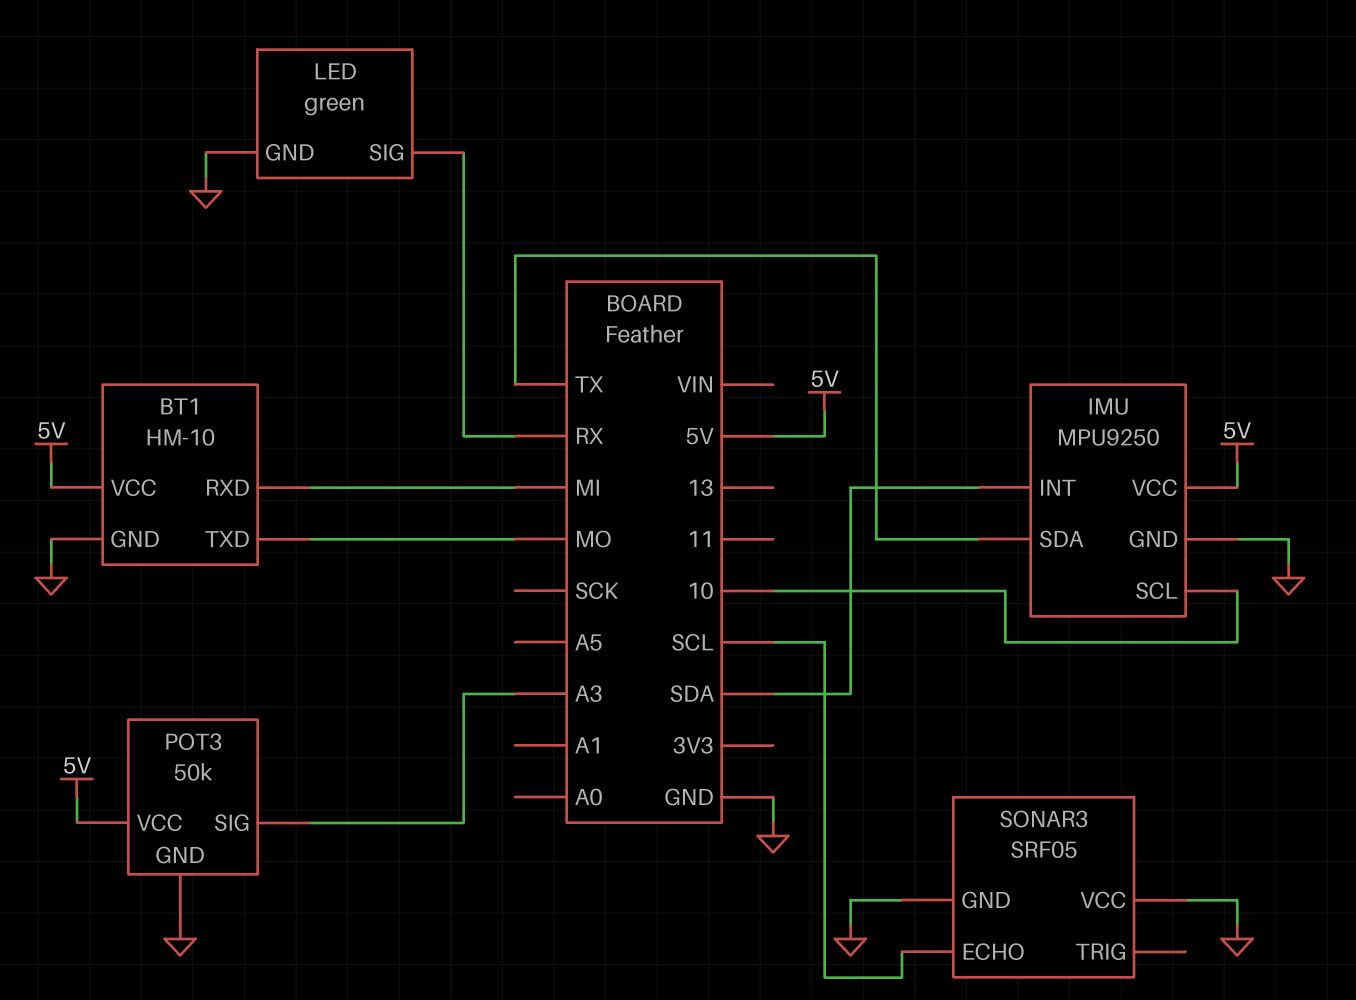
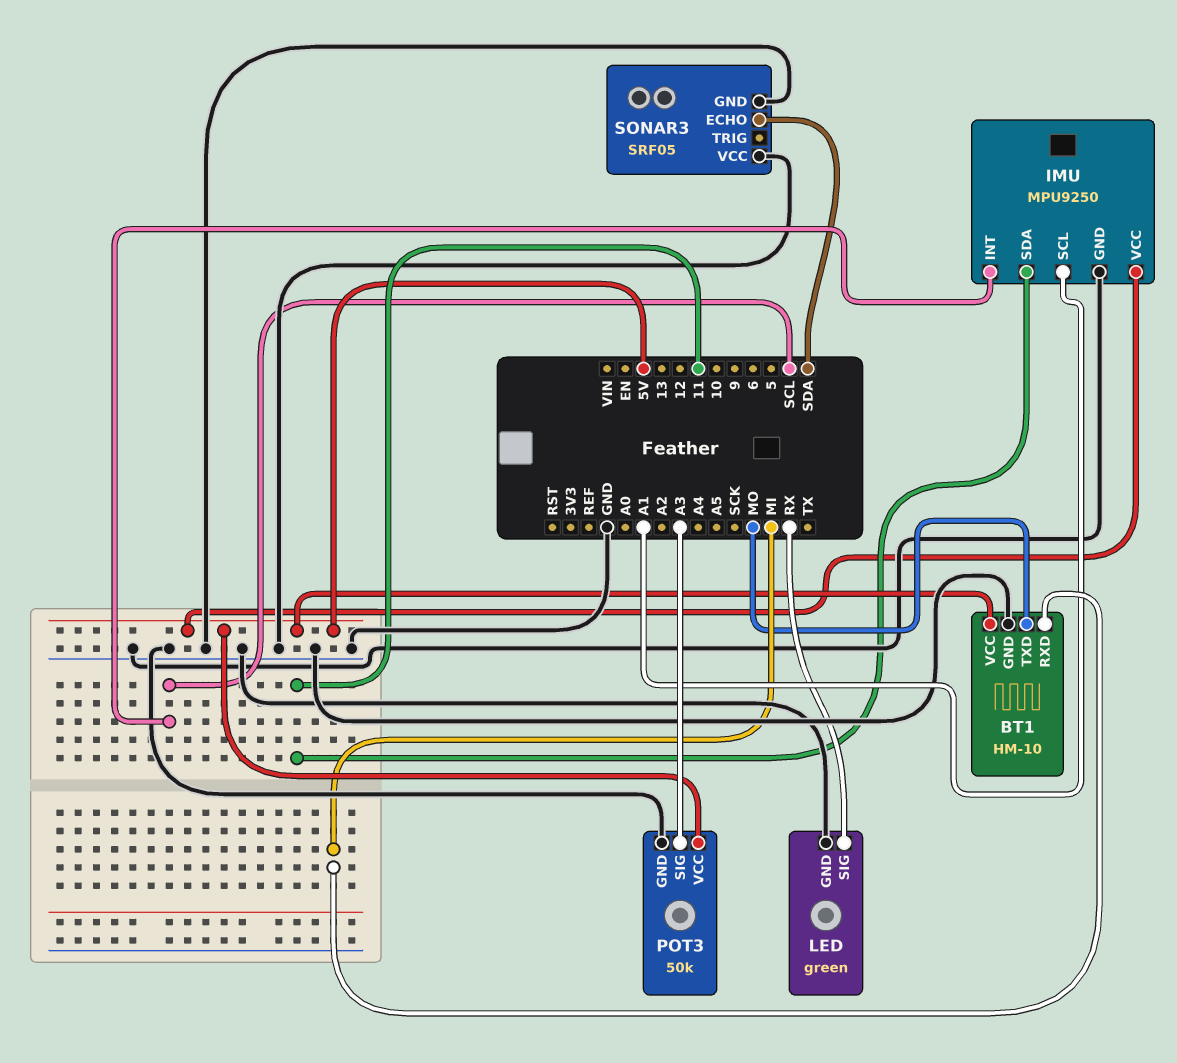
IMU pin INT: SDA -> SCL
IMU pin SCL: 10 -> A1
IMU pin SDA: TX -> 11
SONAR3 pin ECHO: SCL -> SDA

